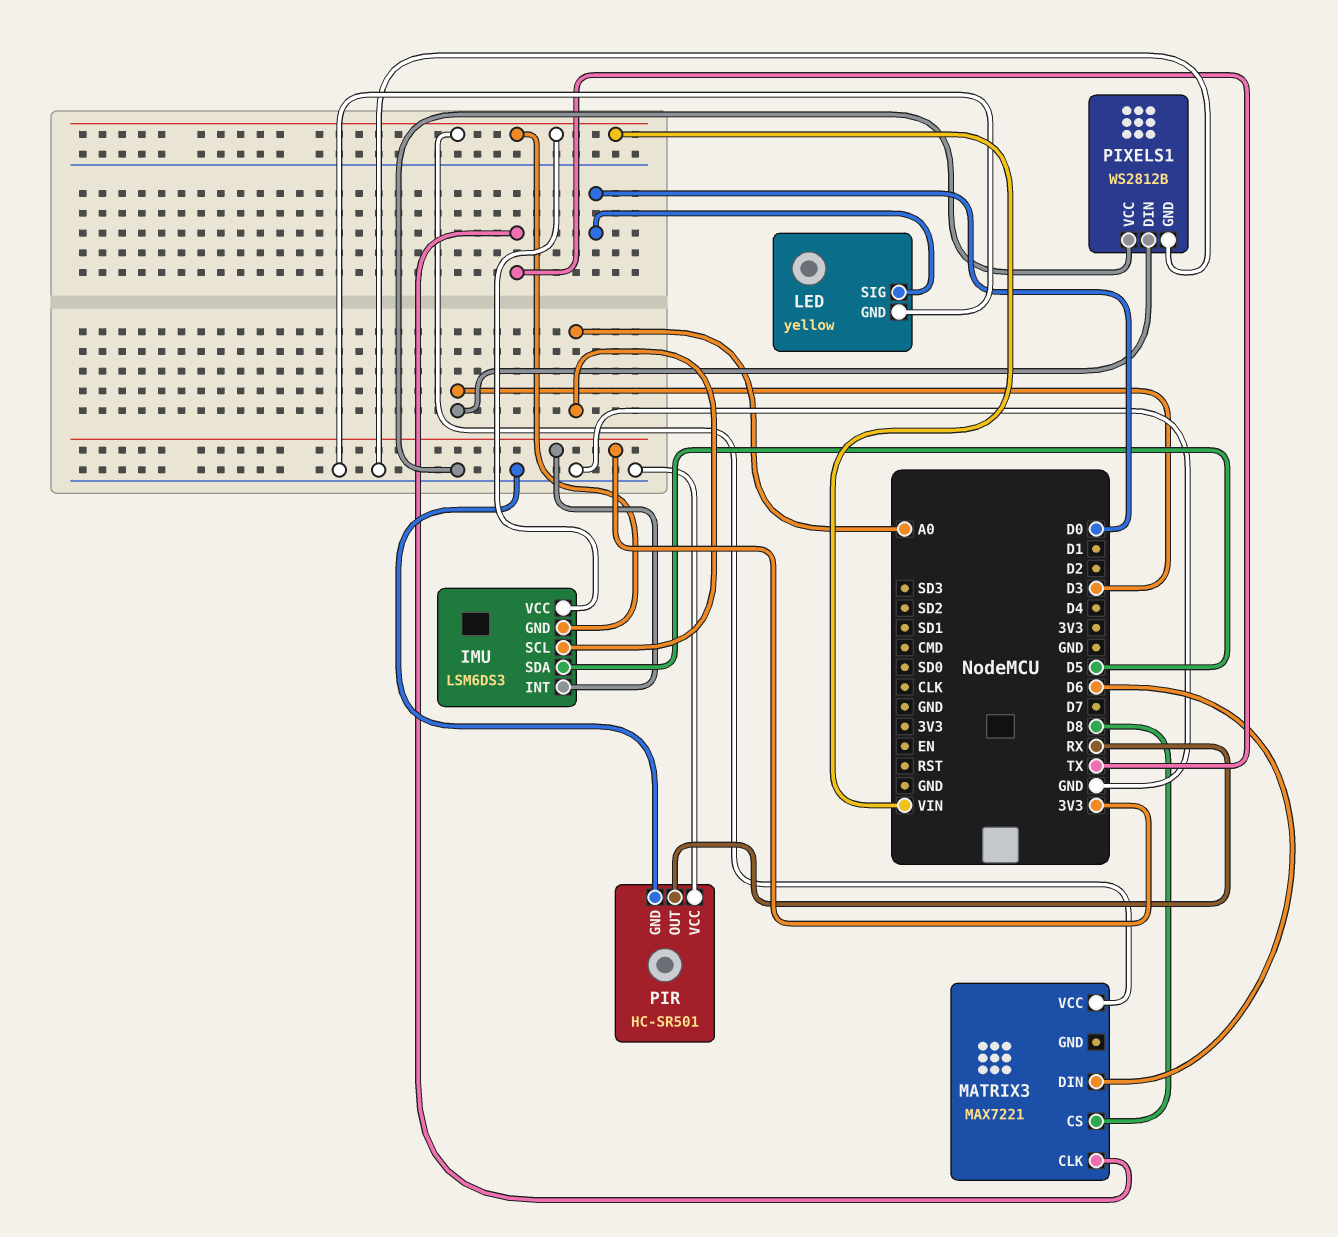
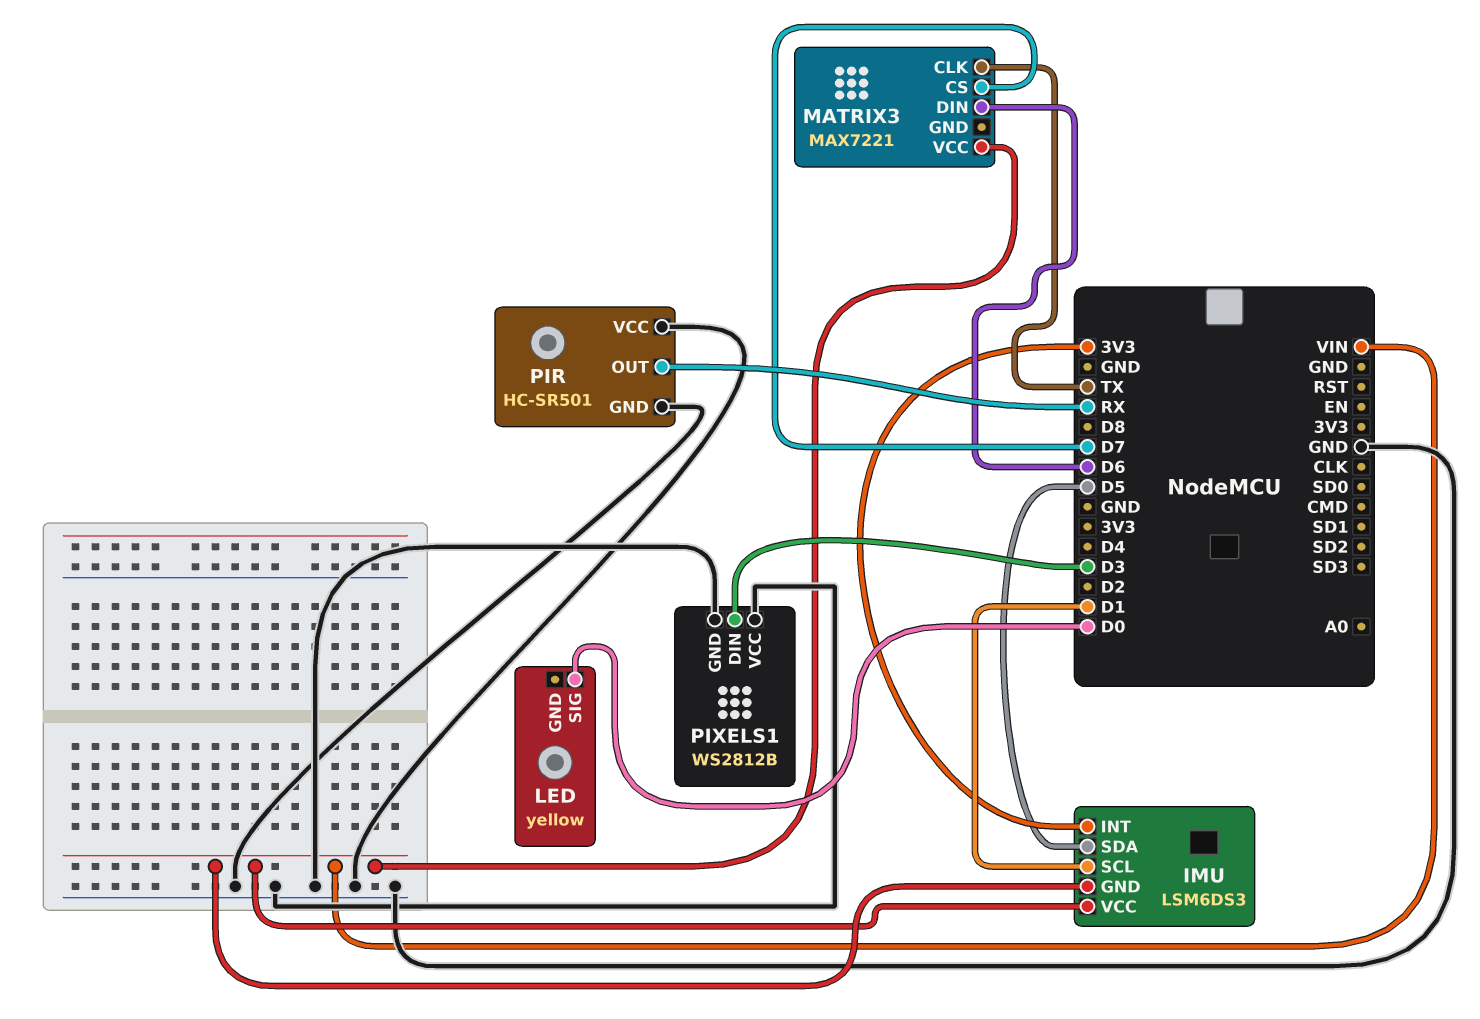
IMU pin SCL: A0 -> D1
LED pin GND: GND -> none
MATRIX3 pin CS: D8 -> D7

